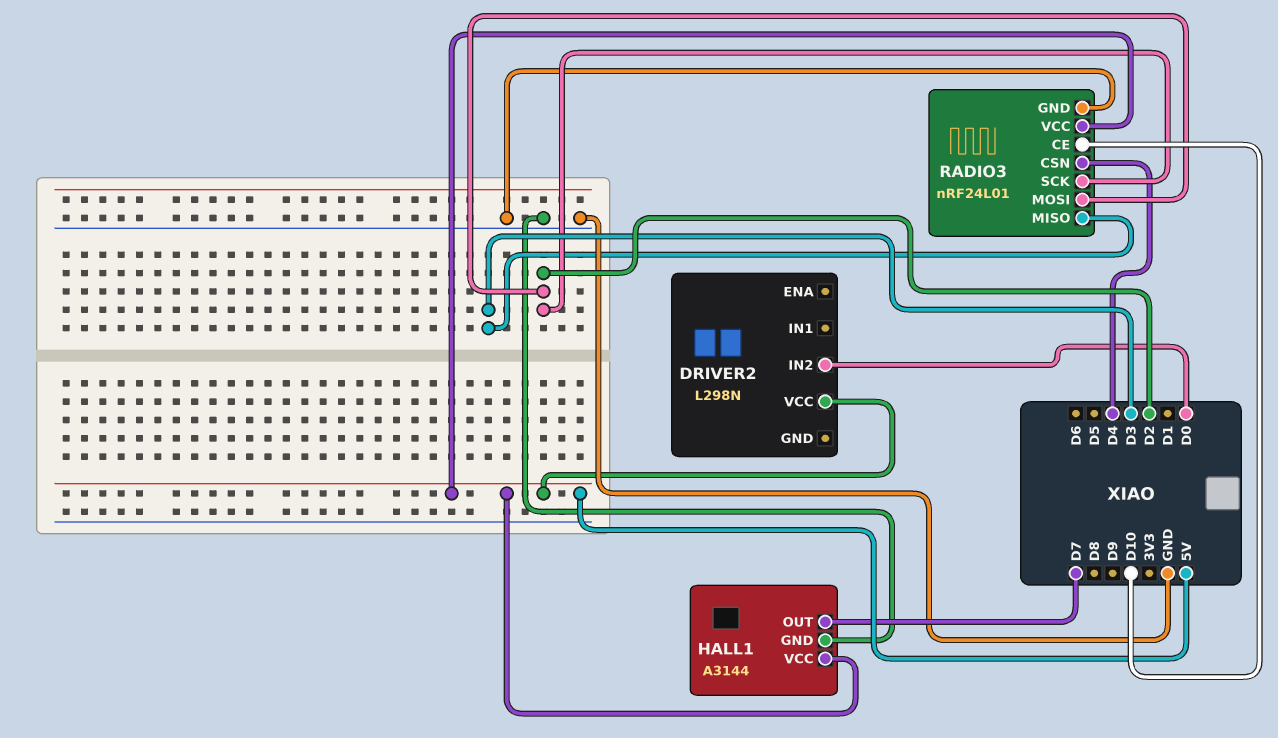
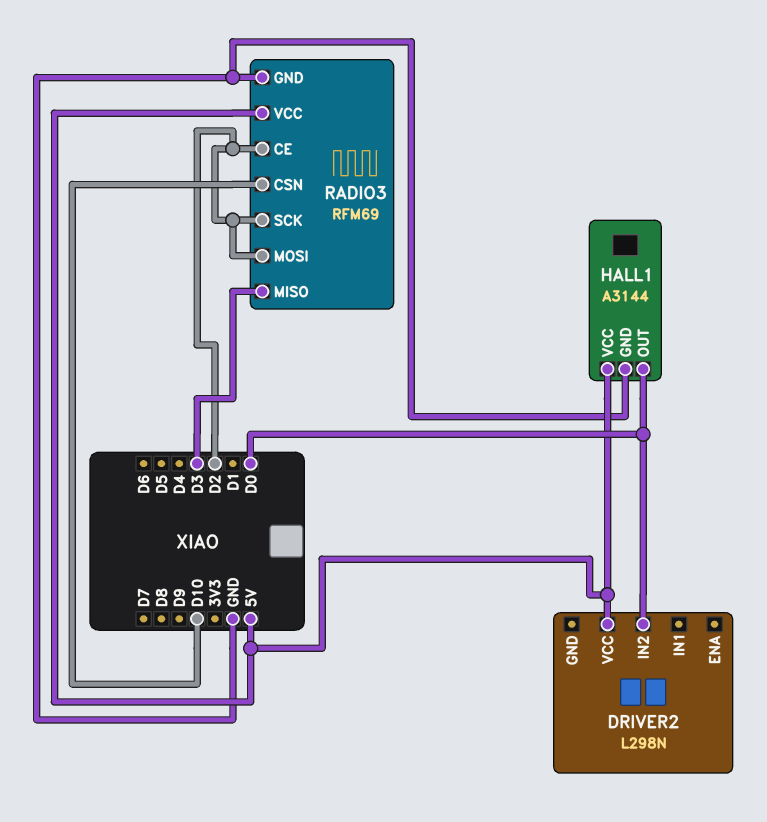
HALL1 pin OUT: D7 -> D0
RADIO3: nRF24L01 -> RFM69
RADIO3 pin CE: D10 -> D2
RADIO3 pin CSN: D4 -> D10

